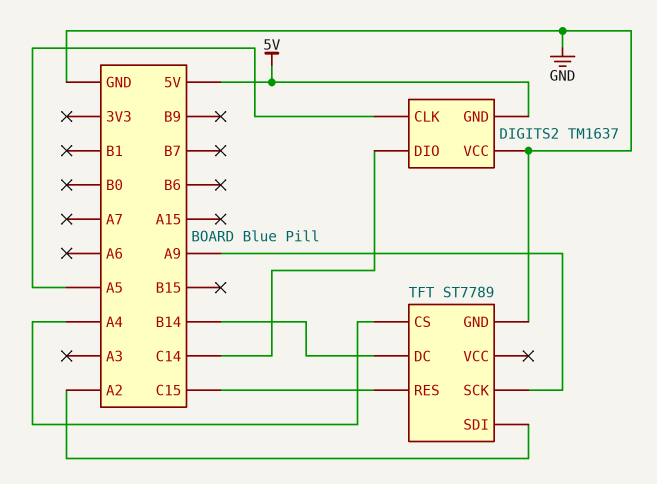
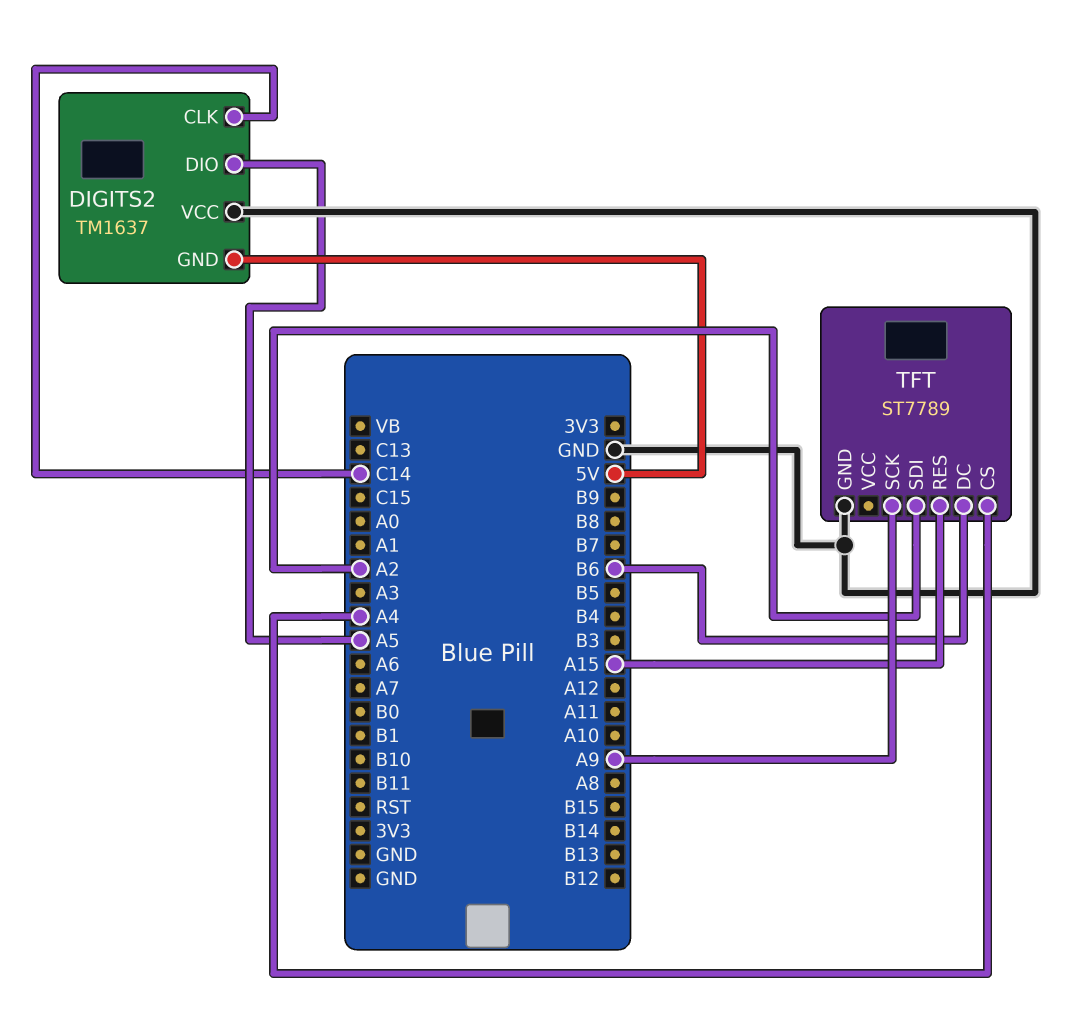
DIGITS2 pin CLK: A5 -> C14
DIGITS2 pin DIO: C14 -> A5
TFT pin DC: B14 -> B6
TFT pin RES: C15 -> A15

